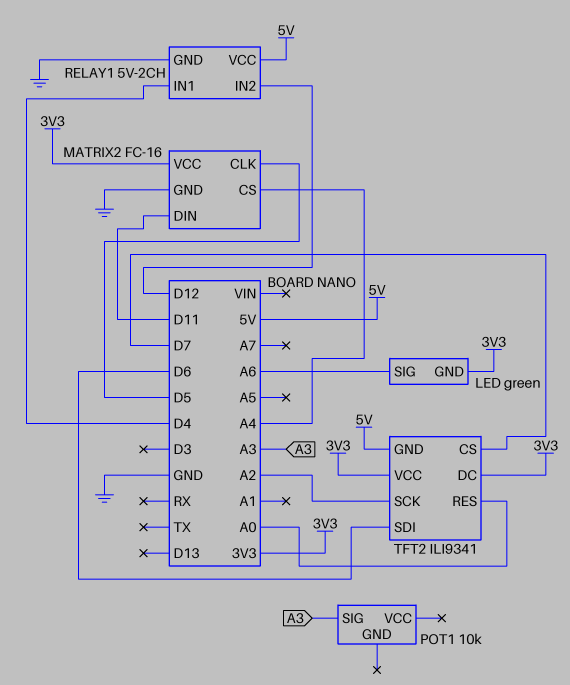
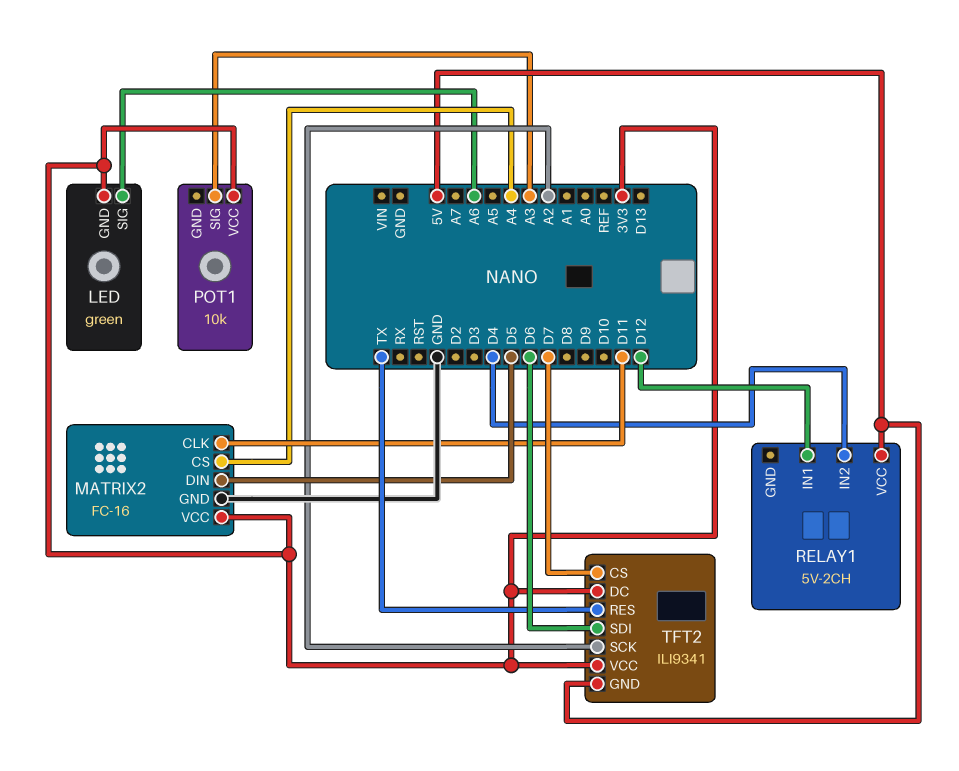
MATRIX2 pin CLK: D5 -> D11
MATRIX2 pin DIN: D11 -> D5
POT1 pin VCC: none -> 3V3
RELAY1 pin GND: GND -> none
RELAY1 pin IN1: D4 -> D12
RELAY1 pin IN2: D12 -> D4
TFT2 pin RES: A0 -> TX

